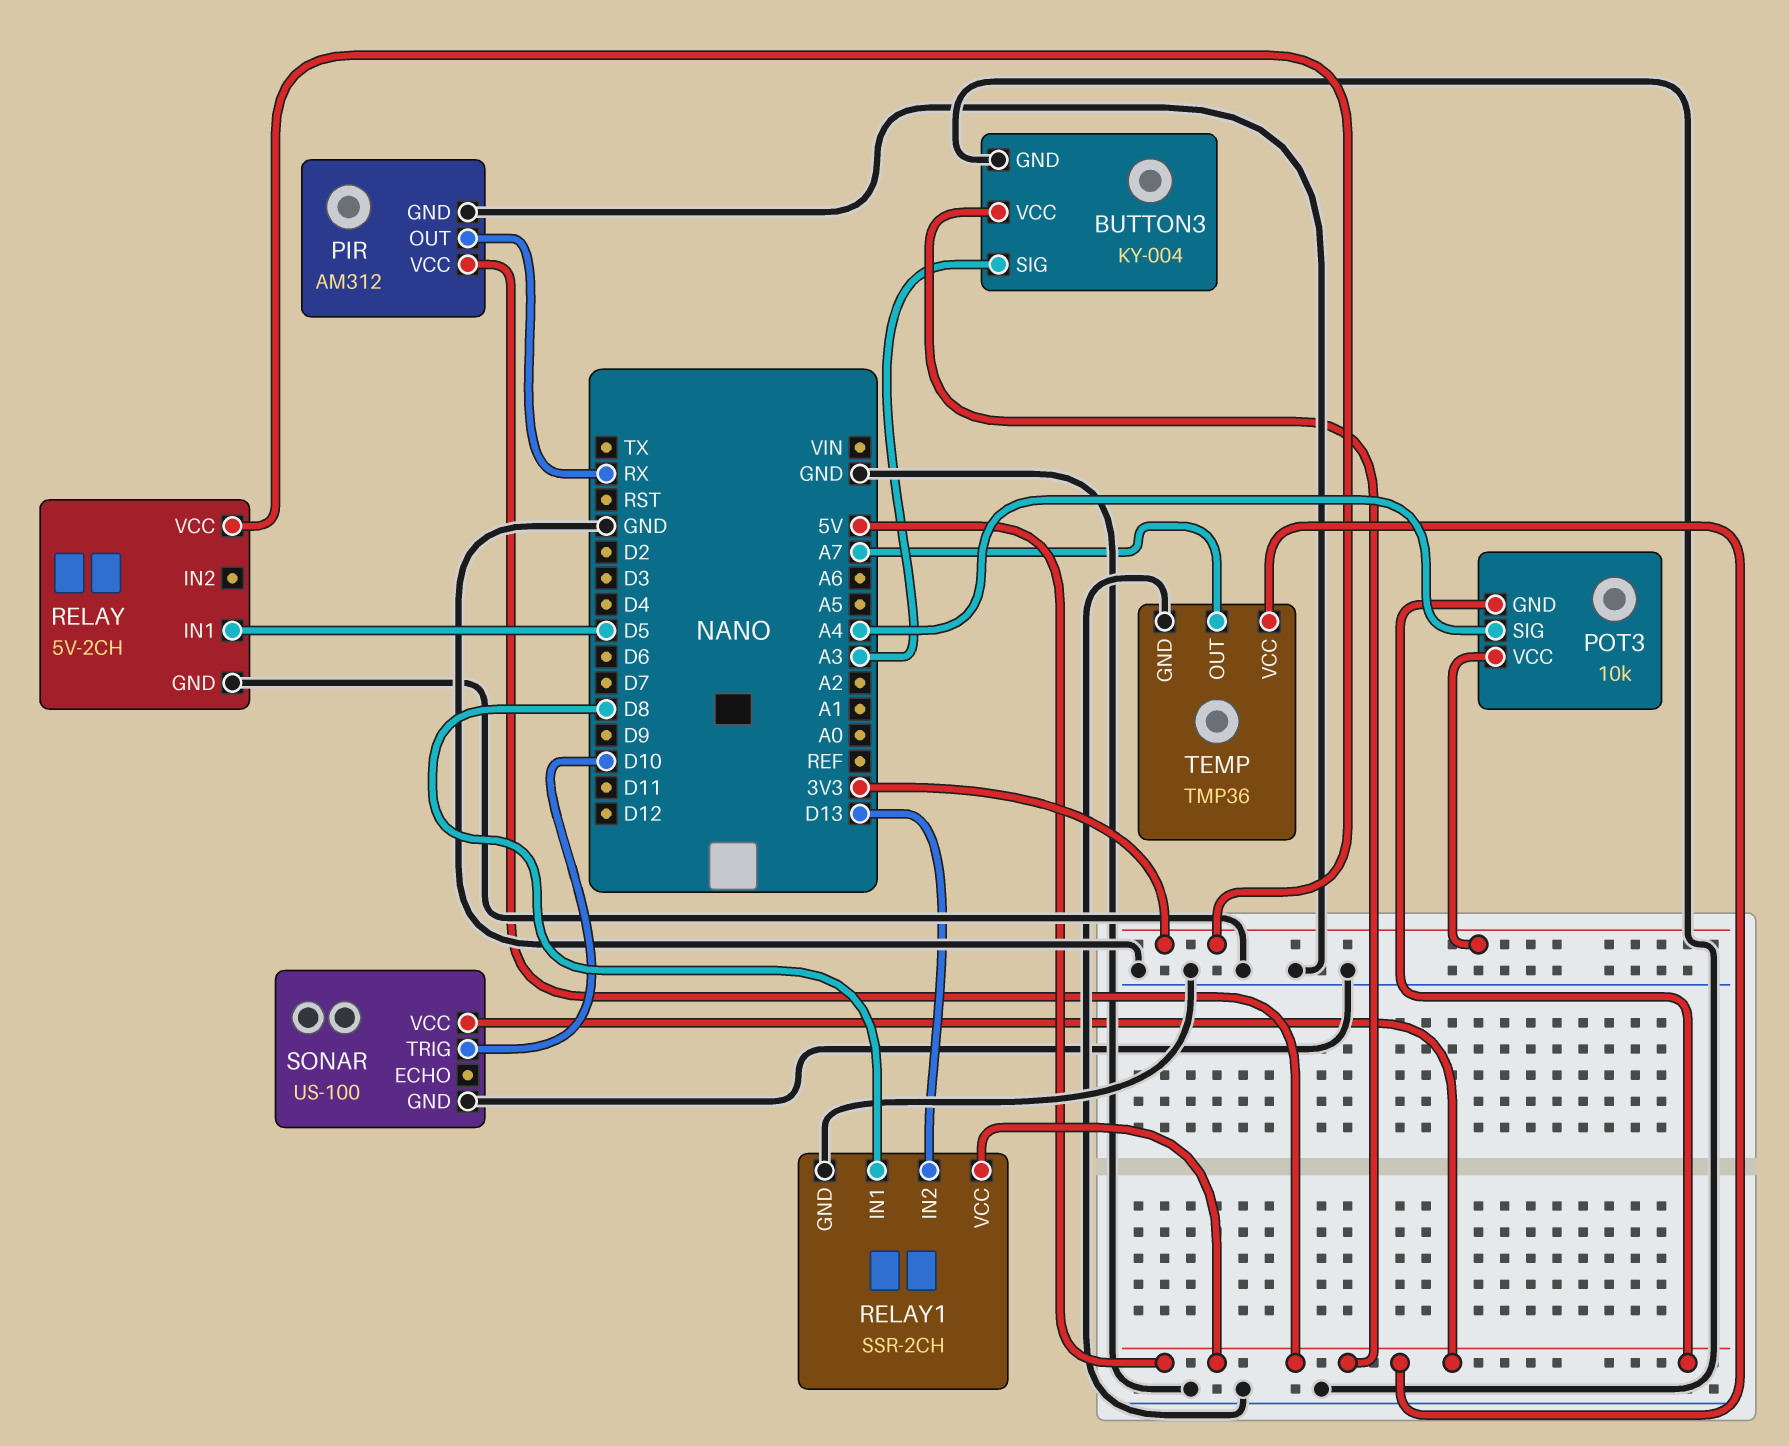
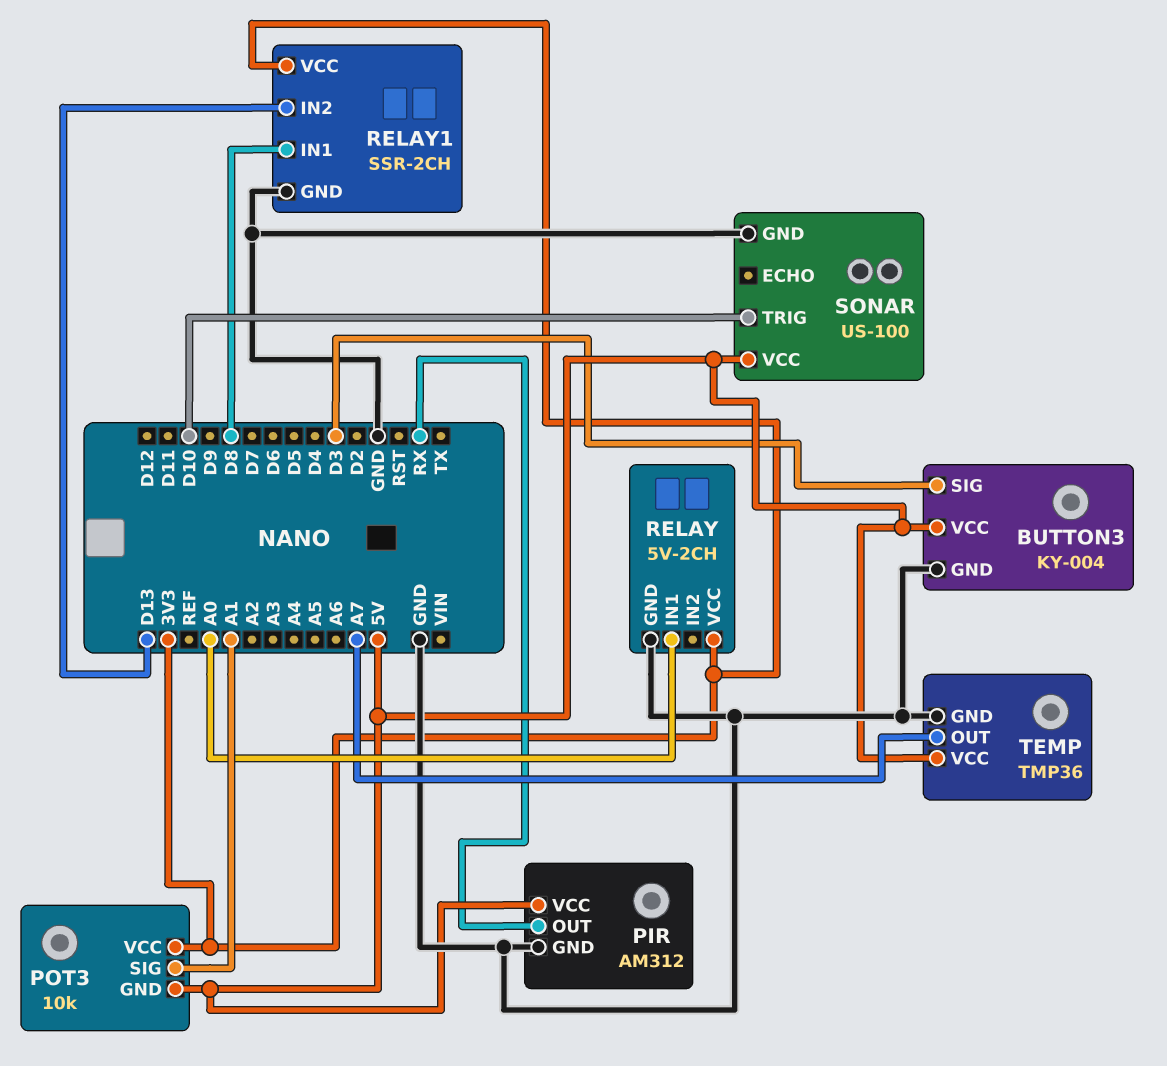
BUTTON3 pin SIG: A3 -> D3
POT3 pin SIG: A4 -> A1
RELAY pin IN1: D5 -> A0
RELAY1 pin VCC: 5V -> 3V3

